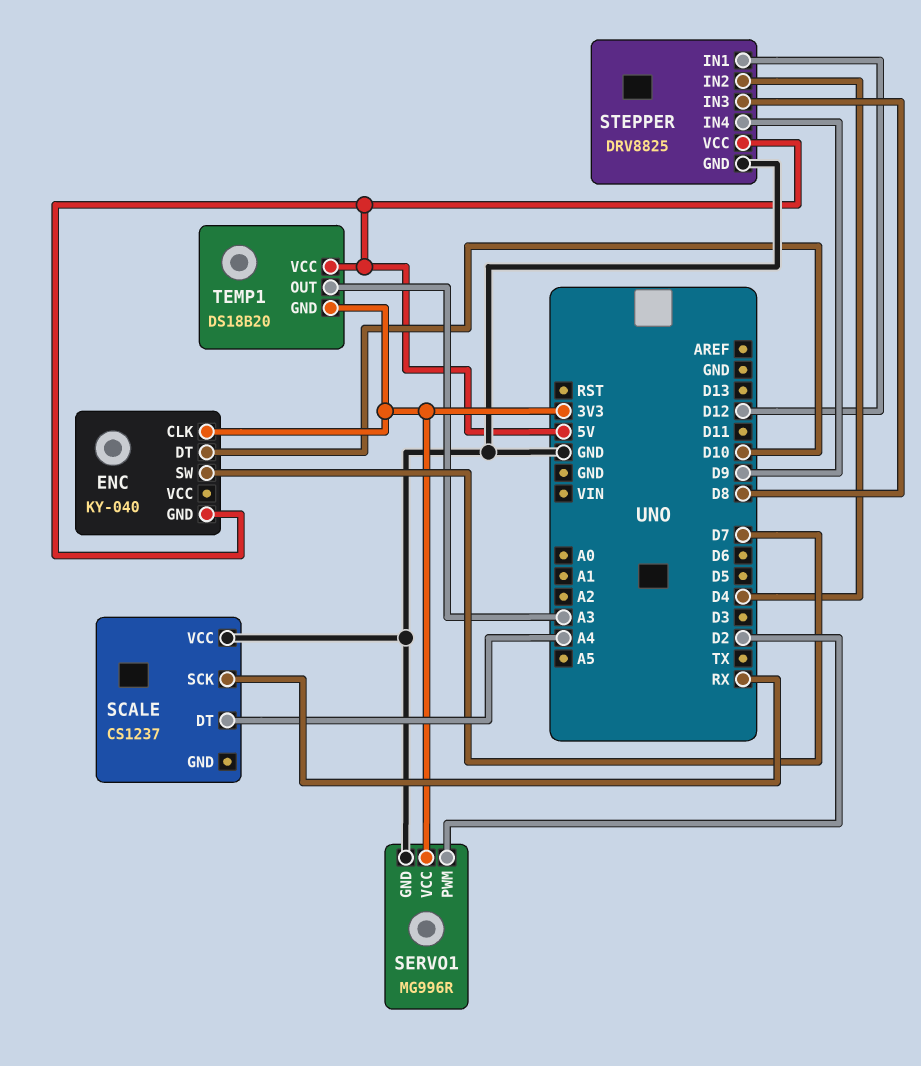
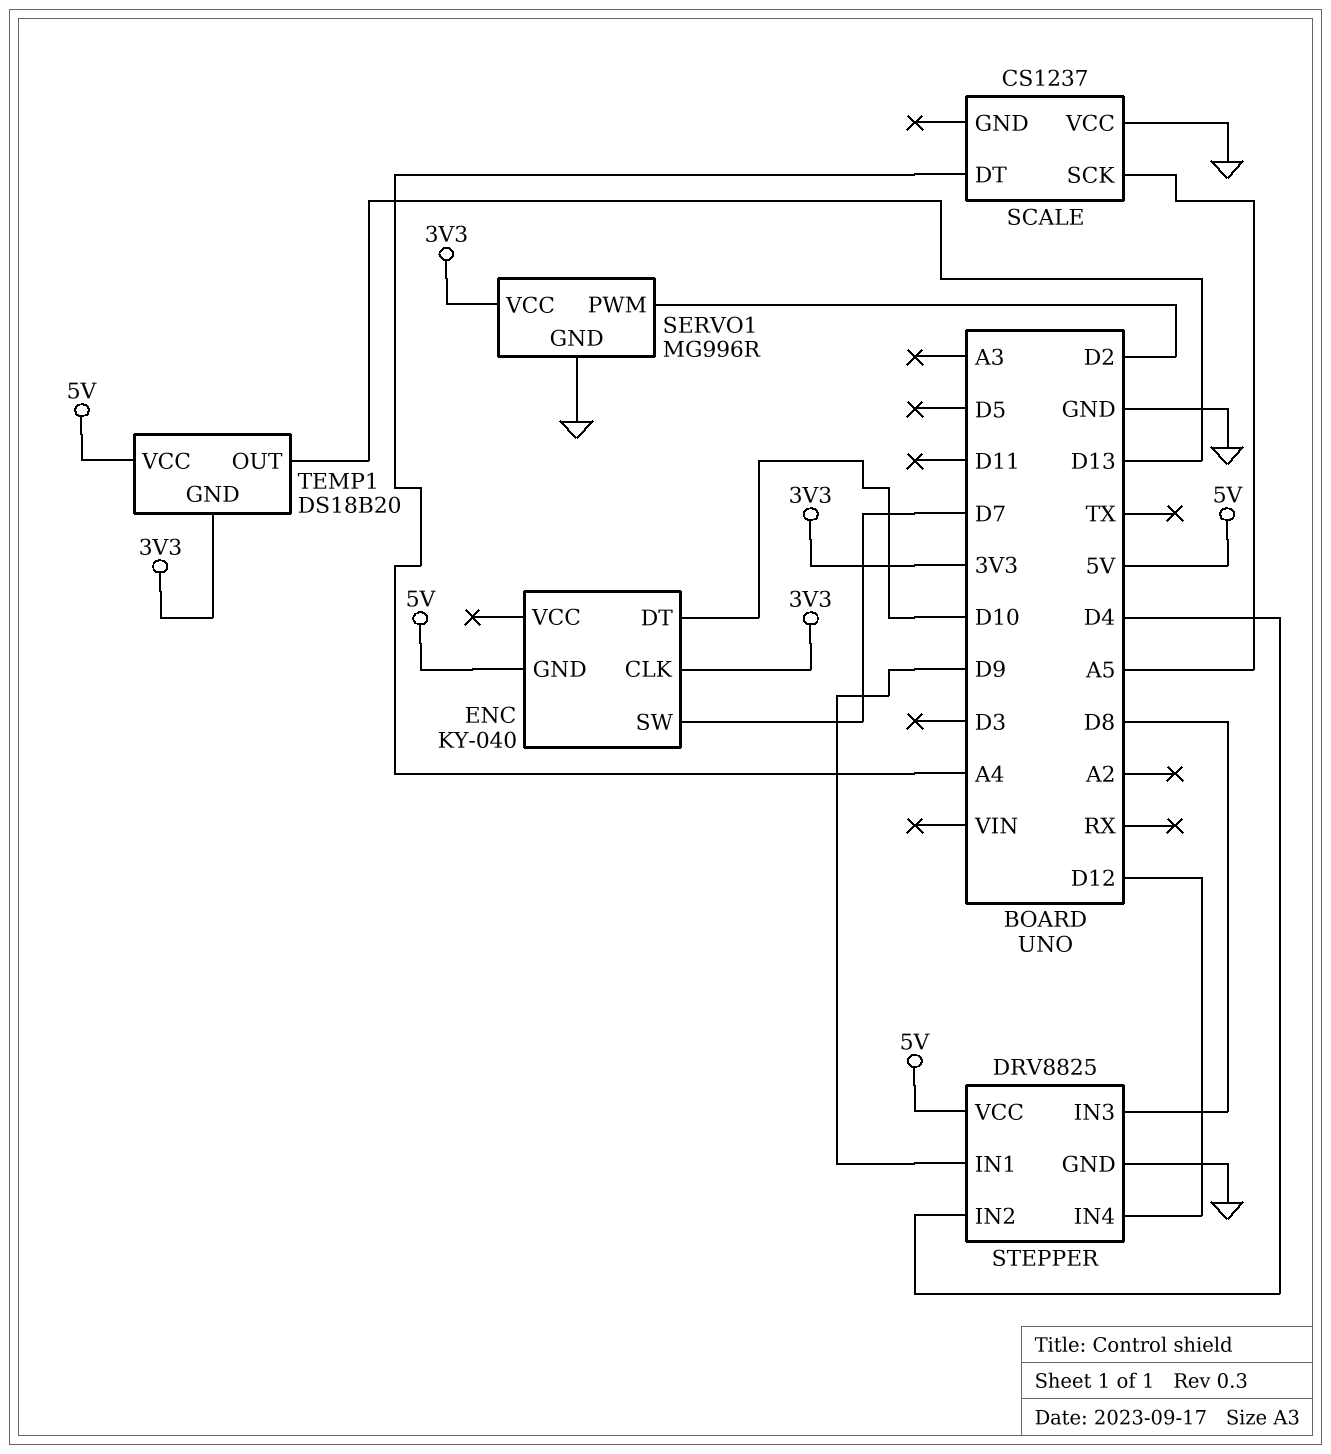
SCALE pin SCK: RX -> A5
STEPPER pin IN1: D12 -> D9
STEPPER pin IN4: D9 -> D12
TEMP1 pin OUT: A3 -> D13

